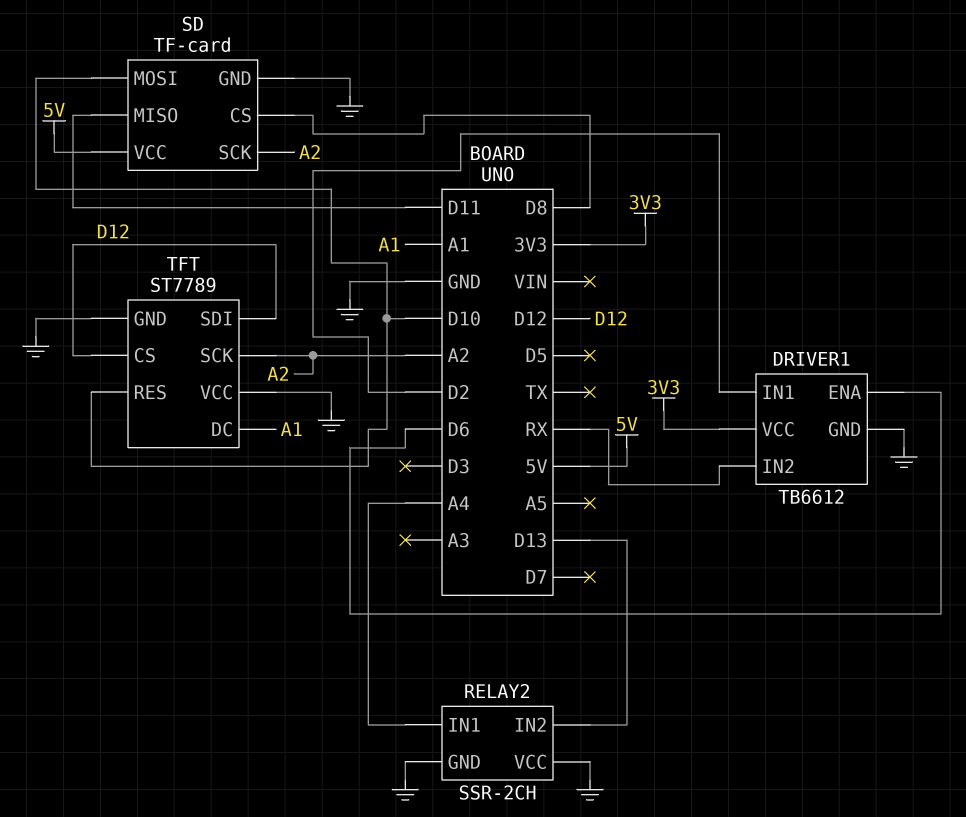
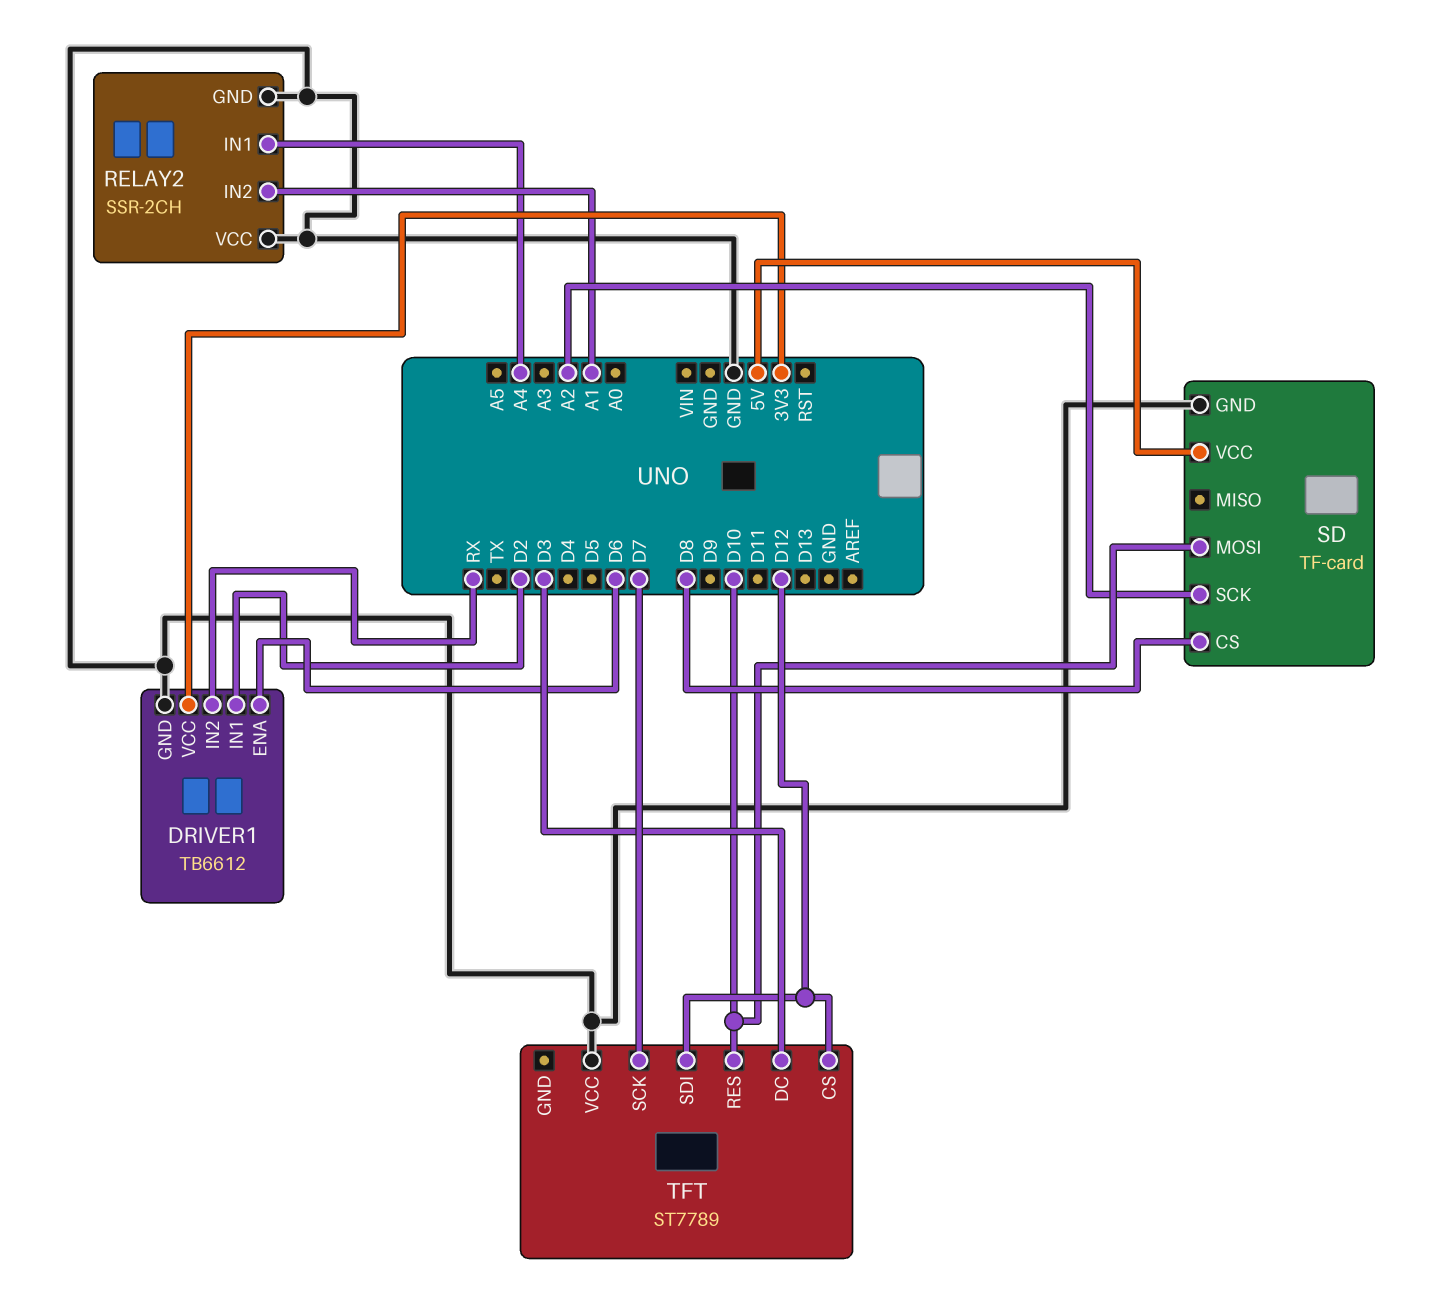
RELAY2 pin IN2: D13 -> A1
SD pin MISO: D11 -> none
TFT pin DC: A1 -> D3
TFT pin GND: GND -> none
TFT pin SCK: A2 -> D7

